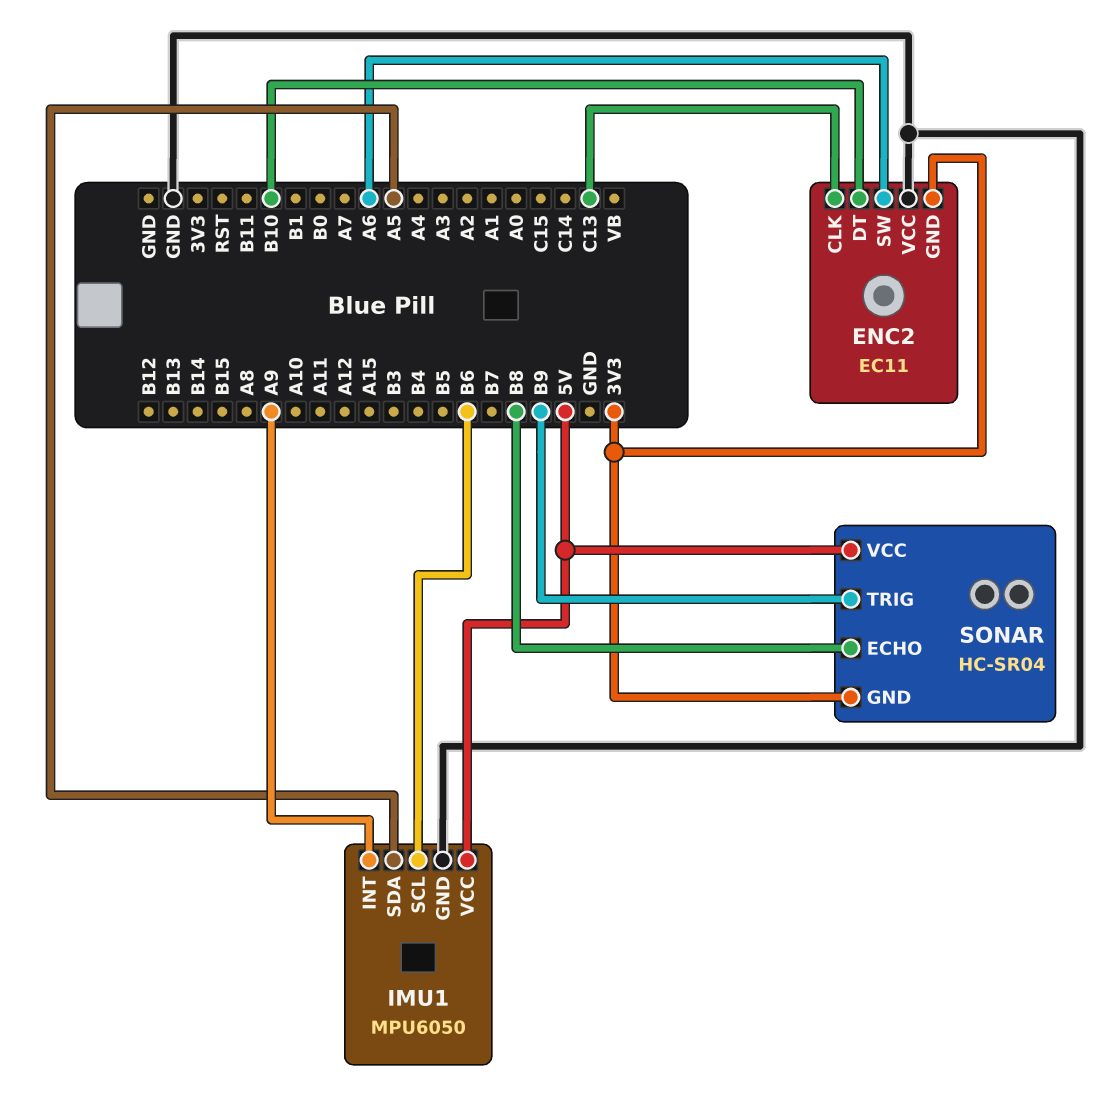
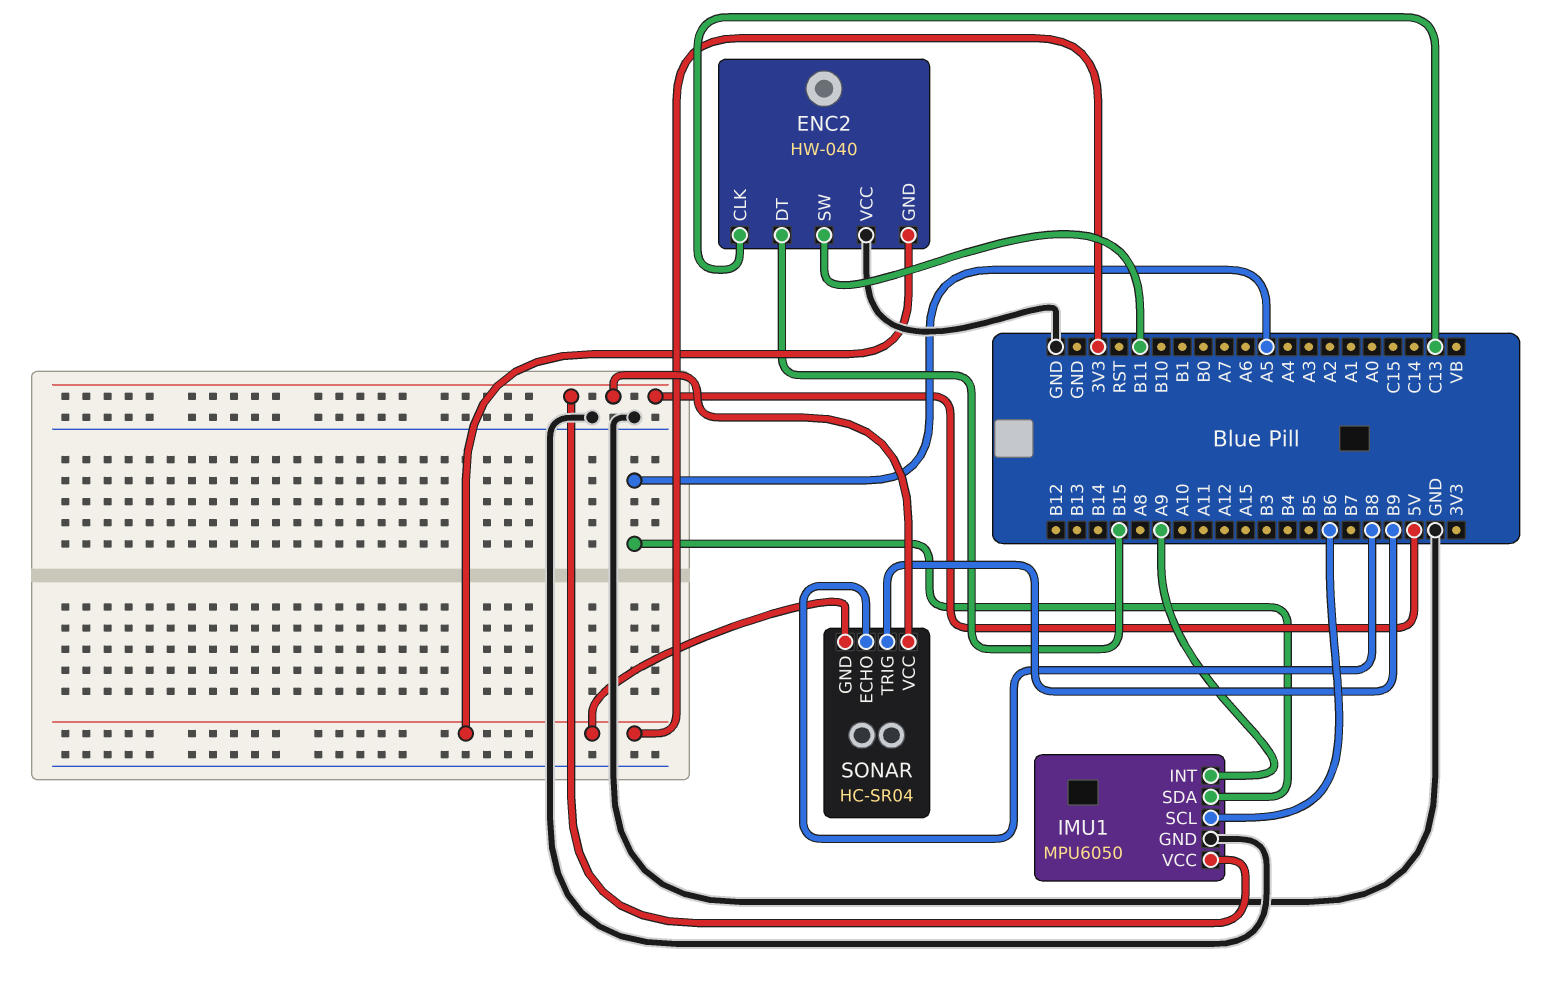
ENC2: EC11 -> HW-040
ENC2 pin DT: B10 -> B15
ENC2 pin SW: A6 -> B11

